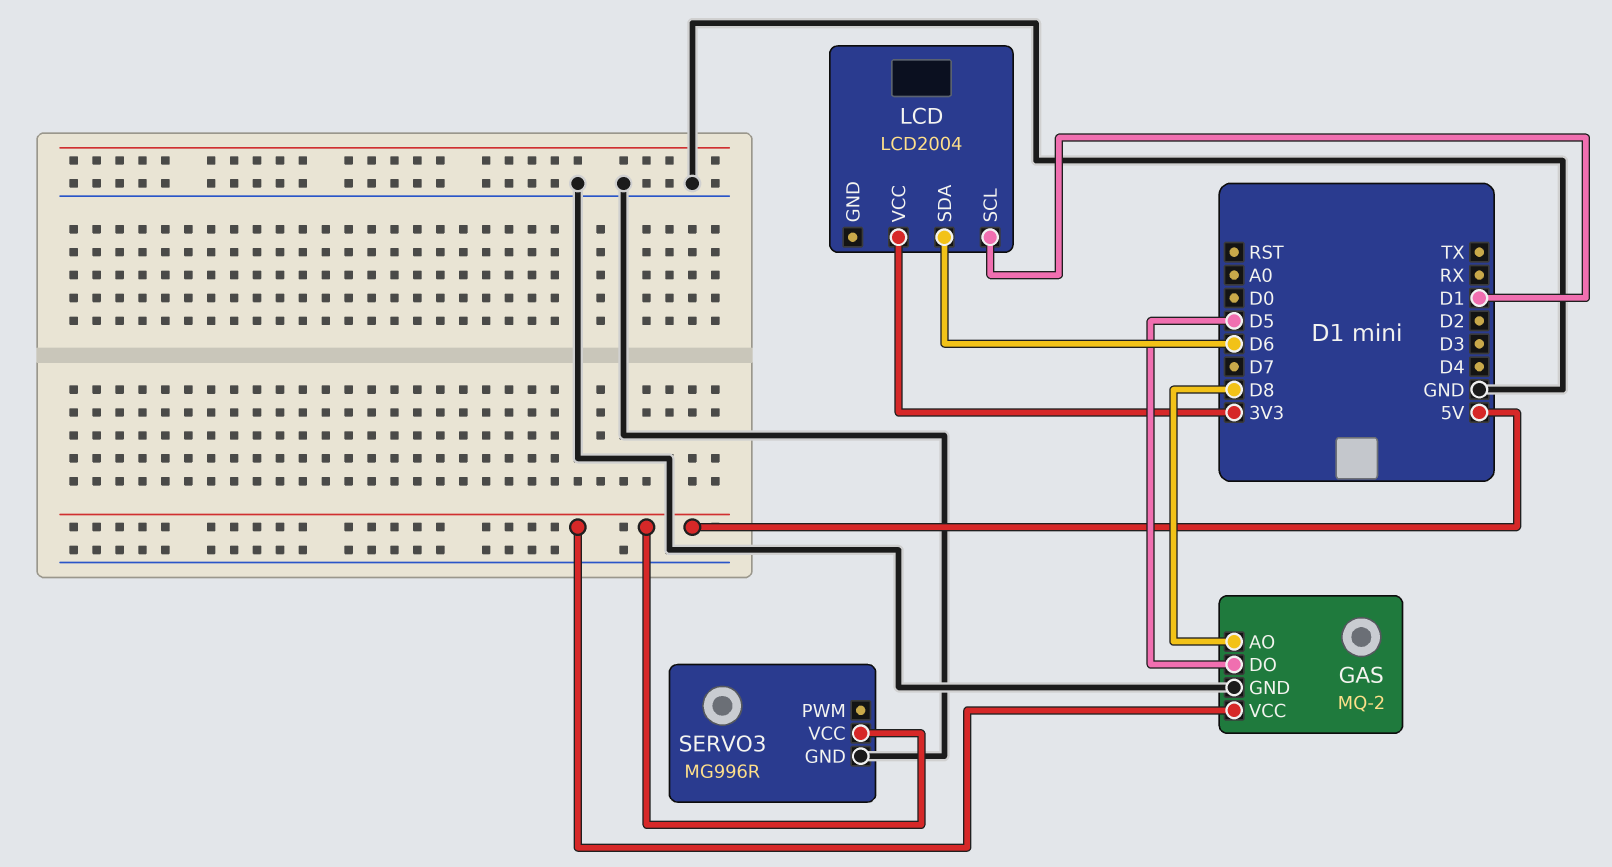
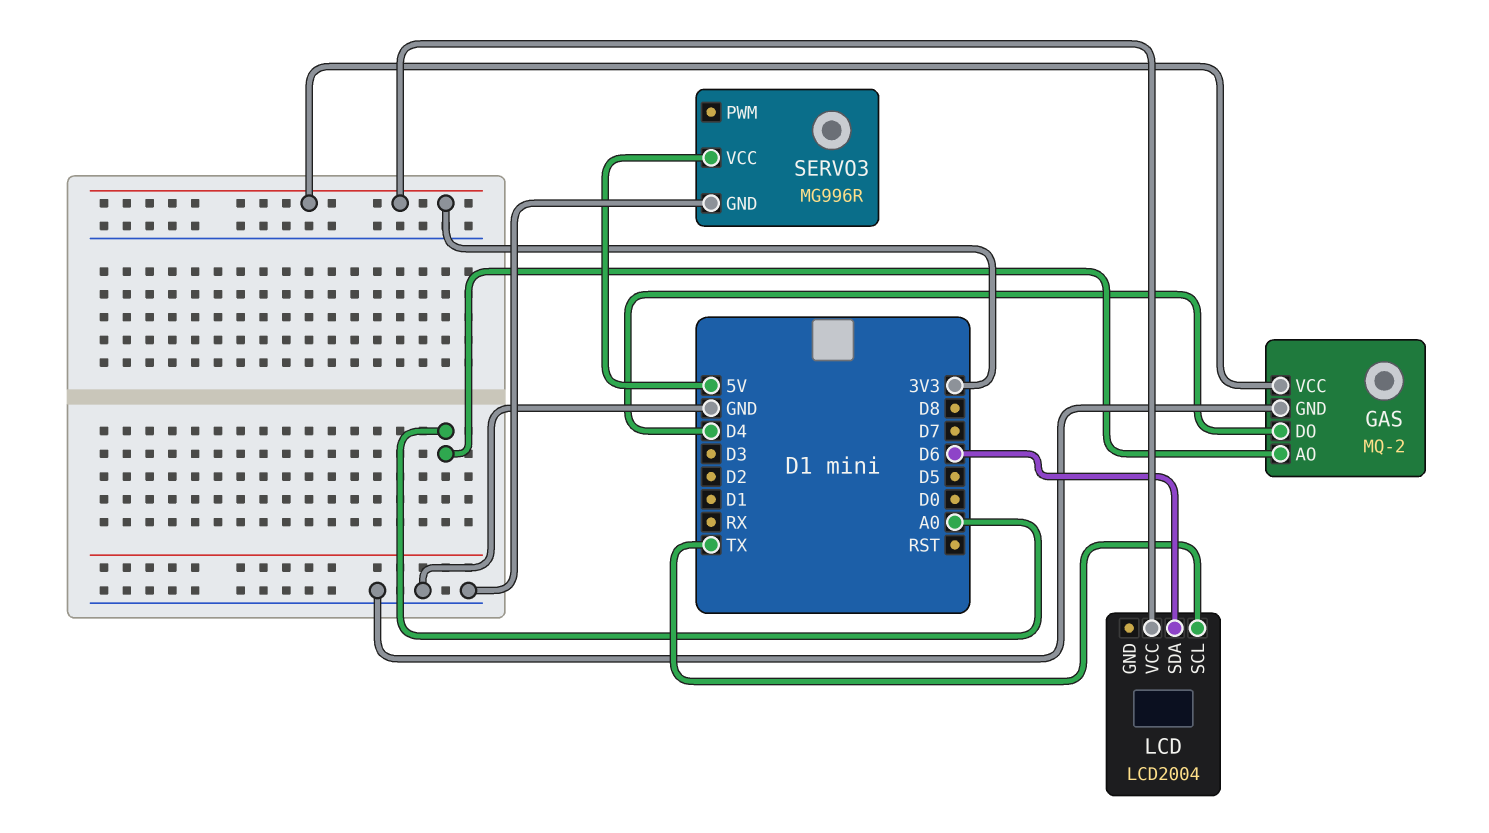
GAS pin AO: D8 -> A0
GAS pin DO: D5 -> D4
GAS pin VCC: 5V -> 3V3
LCD pin SCL: D1 -> TX

